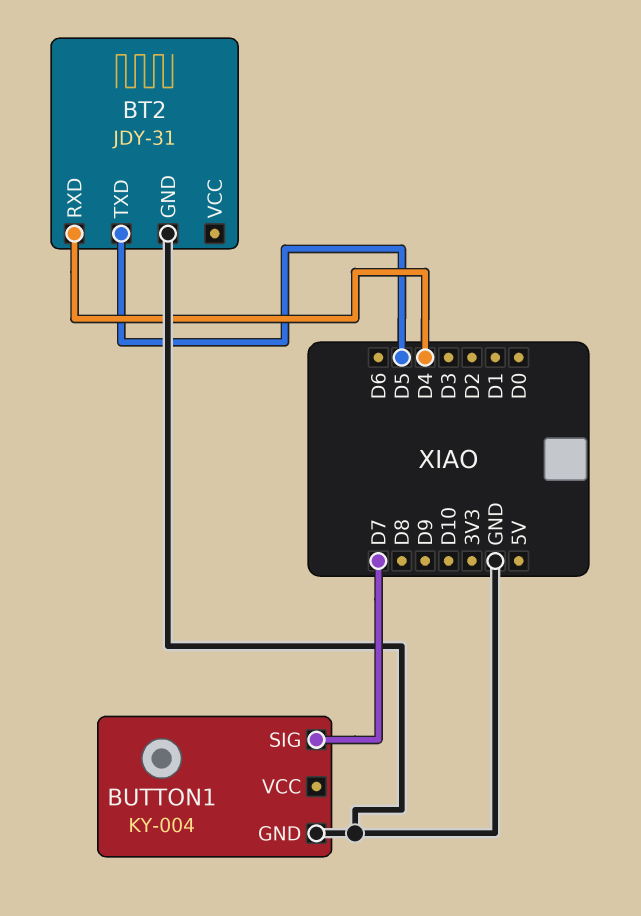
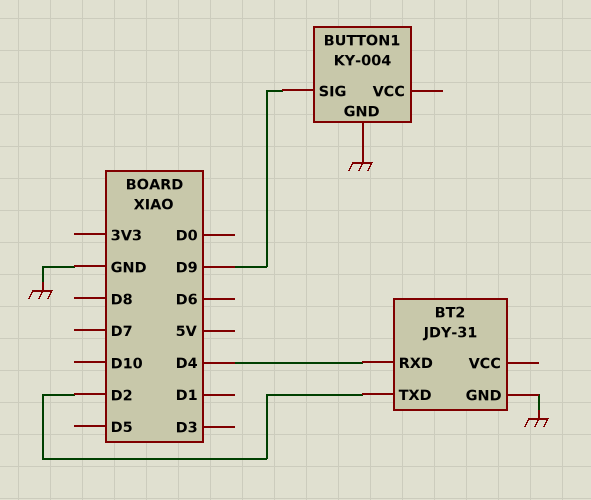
BT2 pin TXD: D5 -> D2
BUTTON1 pin SIG: D7 -> D9

